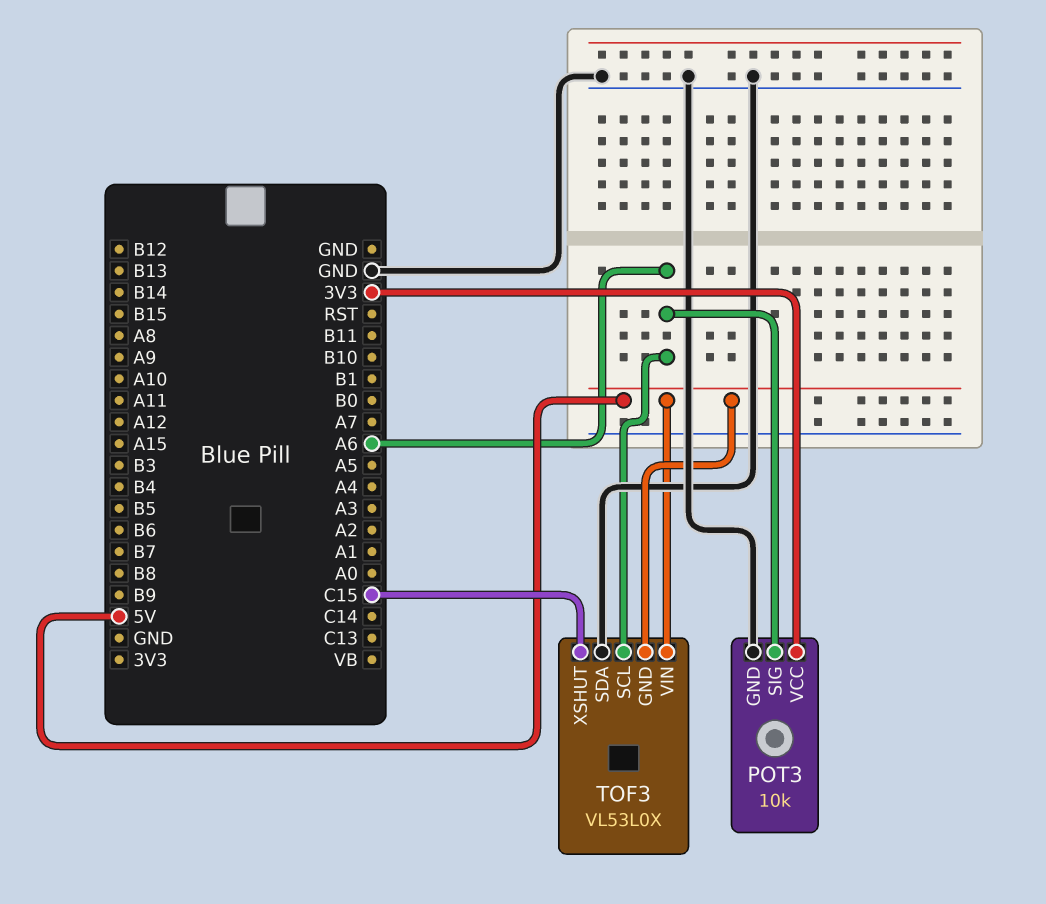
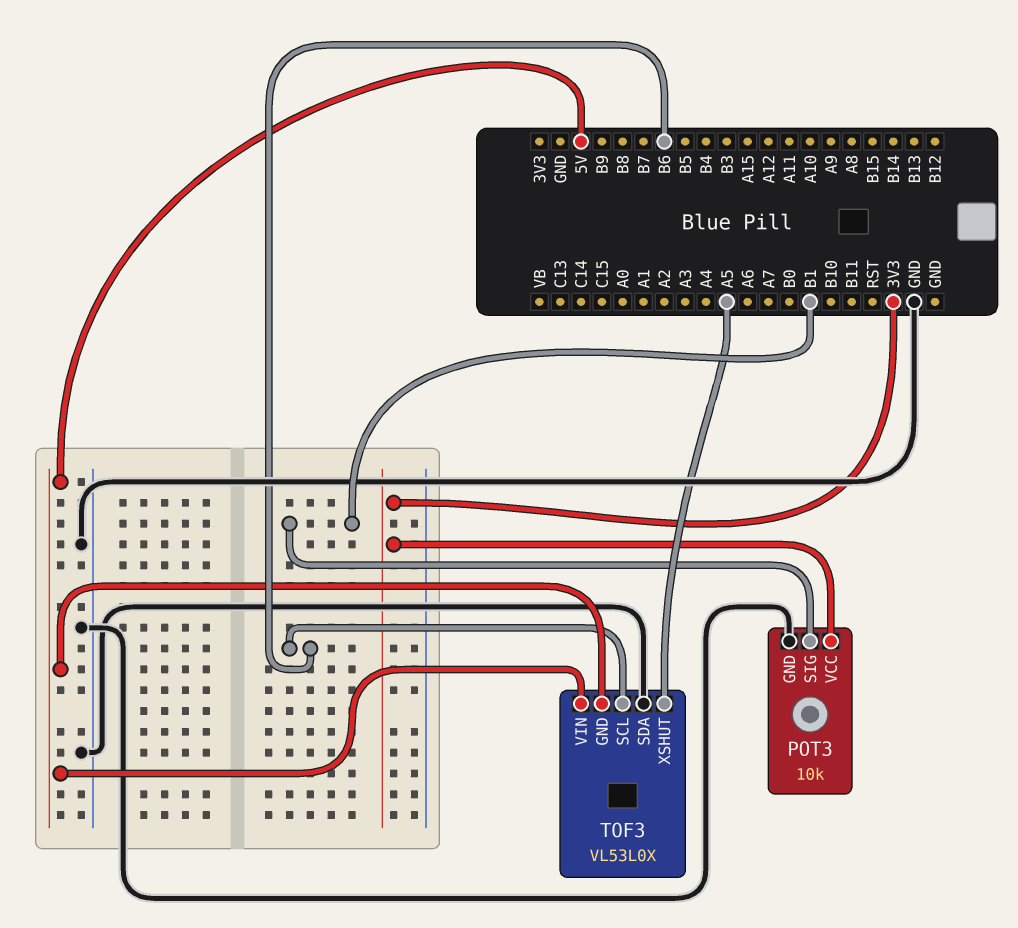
POT3 pin SIG: A6 -> B1
TOF3 pin SCL: A6 -> B6
TOF3 pin XSHUT: C15 -> A5

